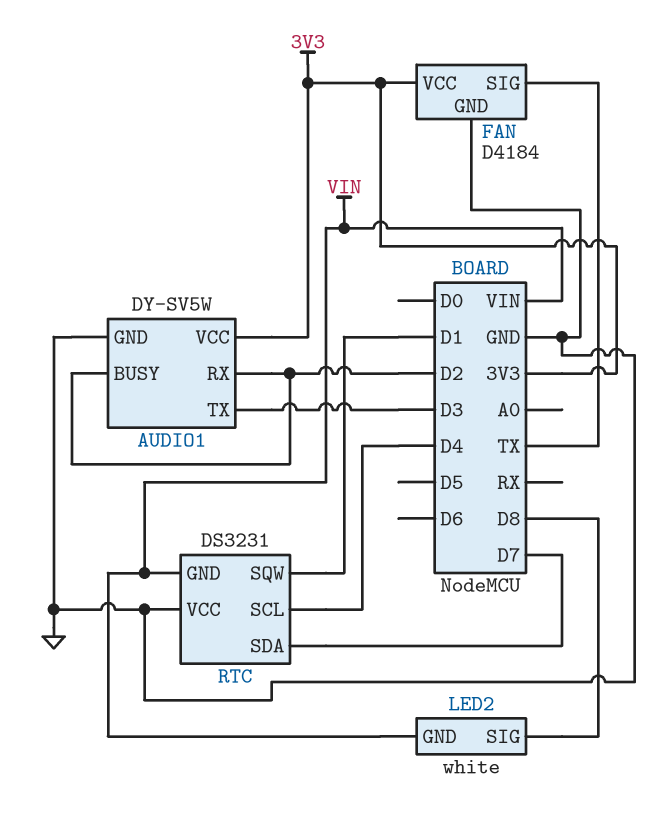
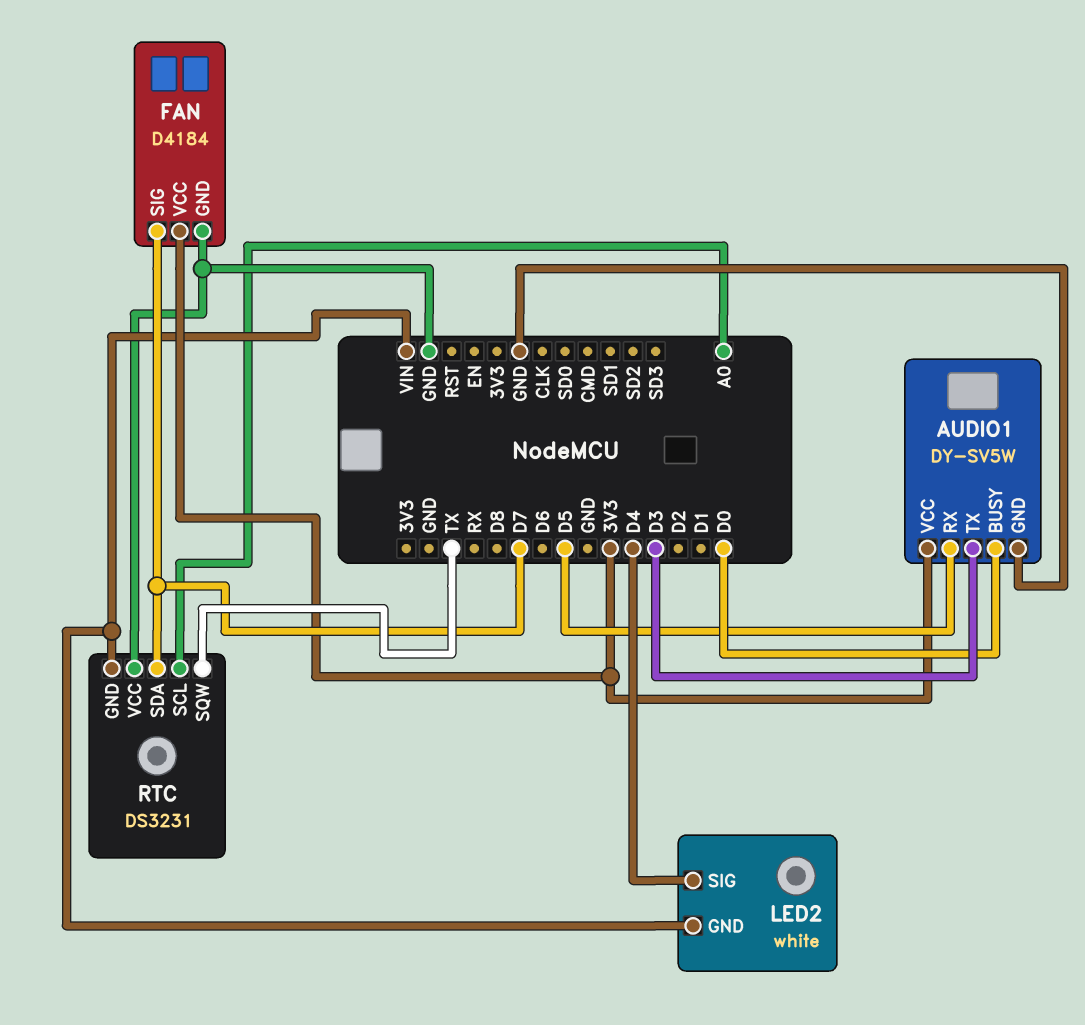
AUDIO1 pin BUSY: D2 -> D0
AUDIO1 pin RX: D2 -> D5
FAN pin SIG: TX -> D7
LED2 pin SIG: D8 -> D4
RTC pin SCL: D4 -> A0
RTC pin SQW: D1 -> TX

